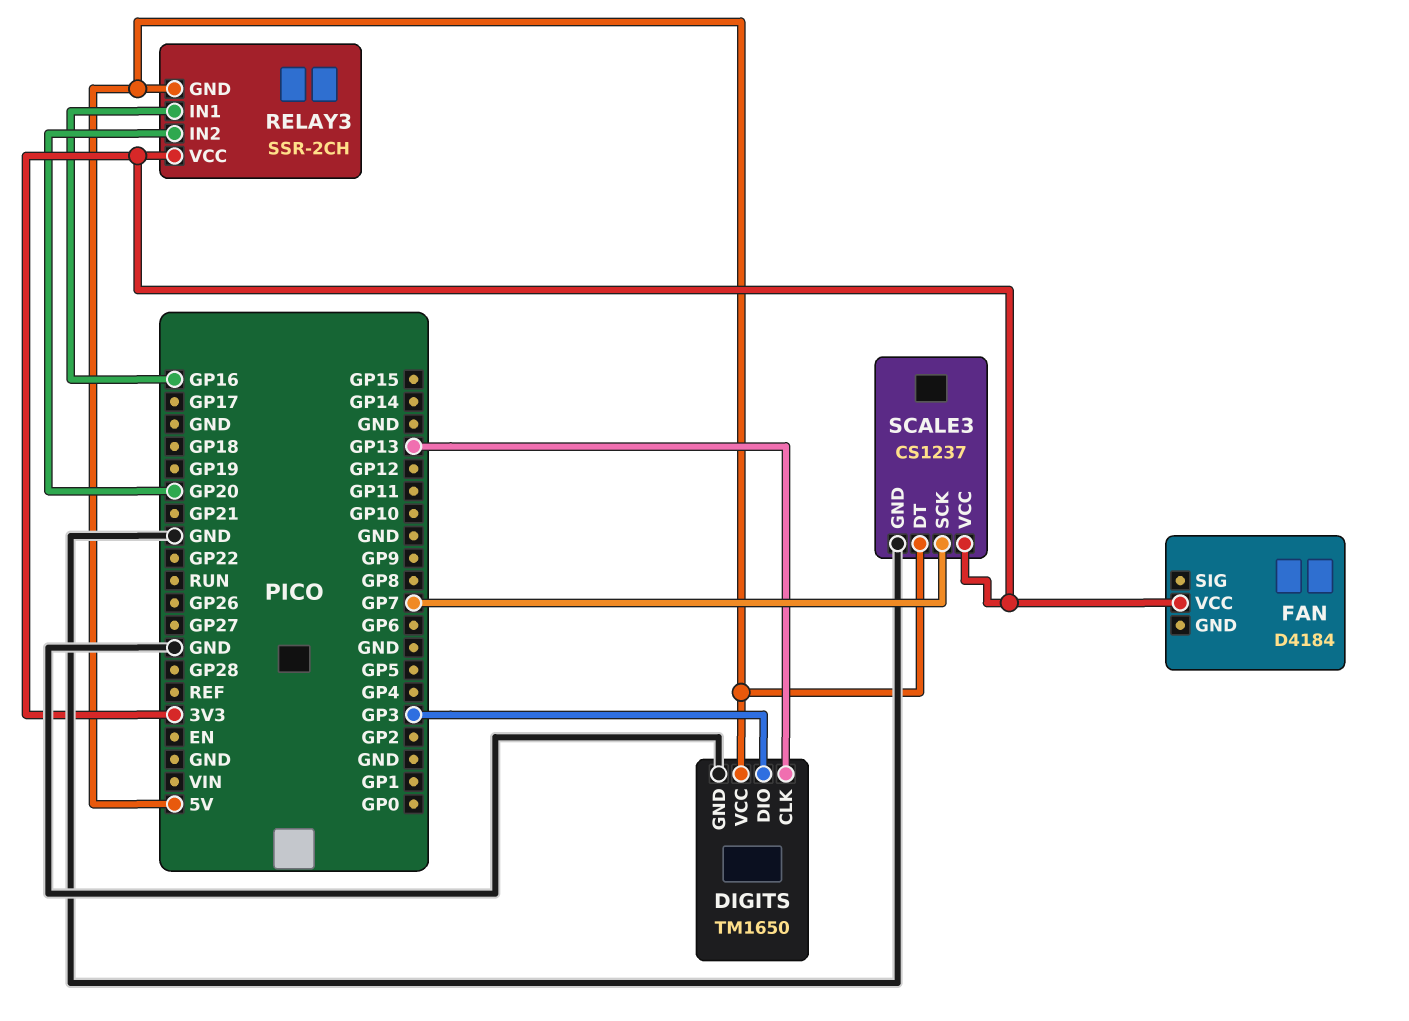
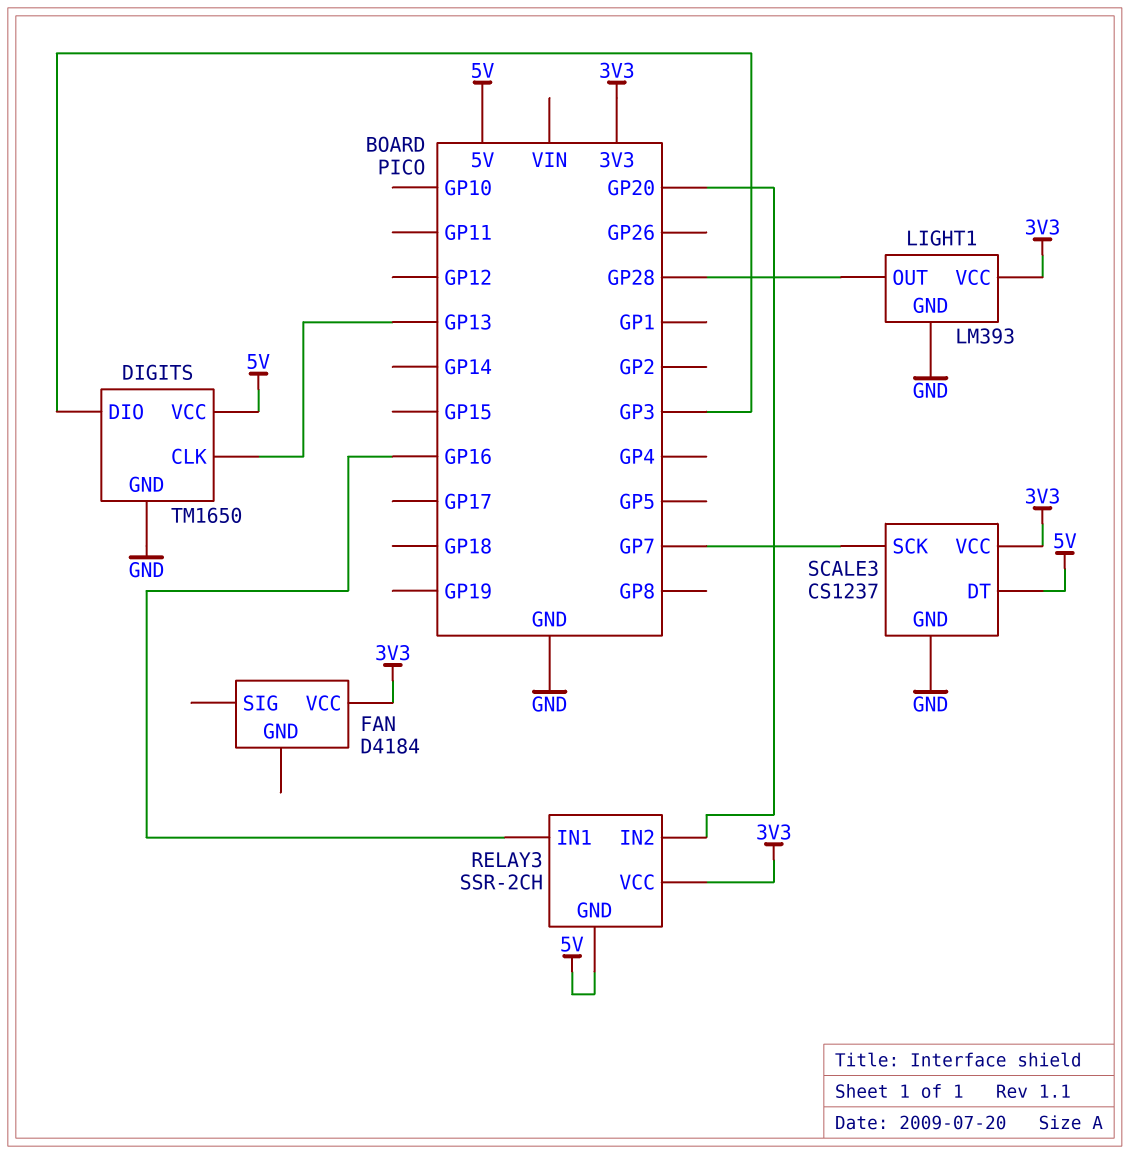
LIGHT1: none -> LM393
LIGHT1 pin GND: none -> GND
LIGHT1 pin OUT: none -> GP28
LIGHT1 pin VCC: none -> 3V3

